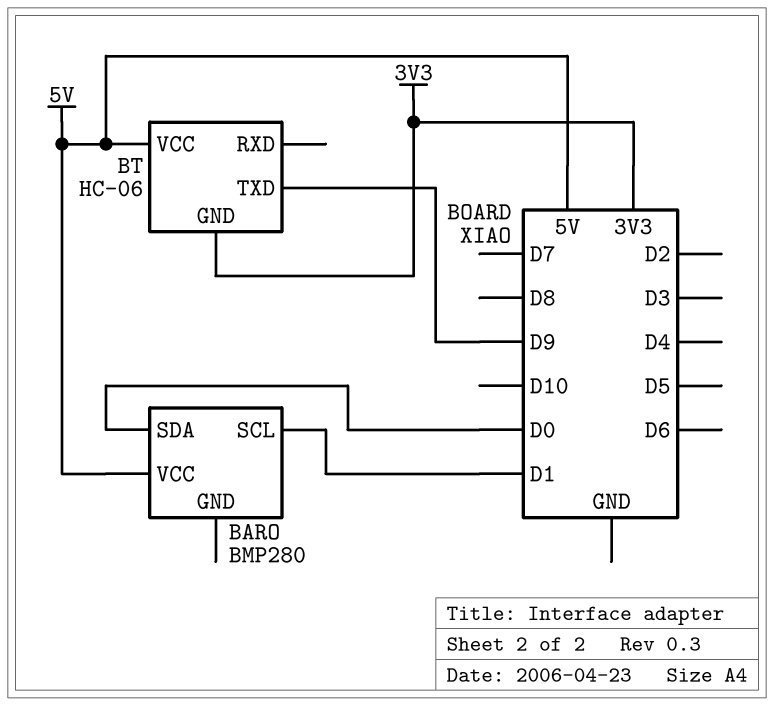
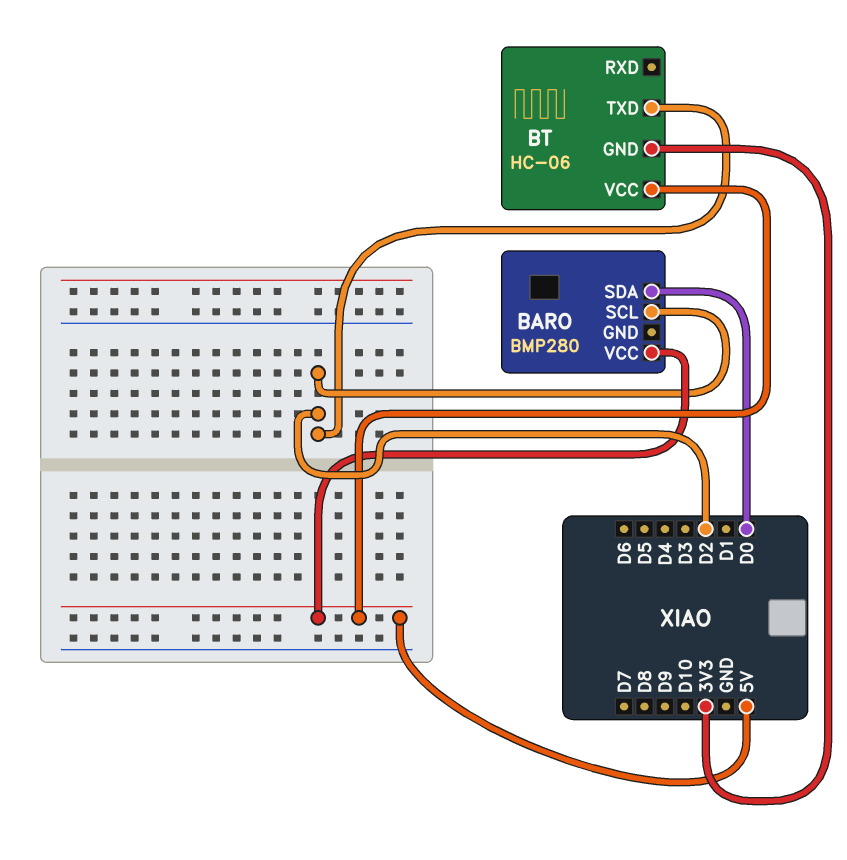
BARO pin SCL: D1 -> D2
BT pin TXD: D9 -> D2

